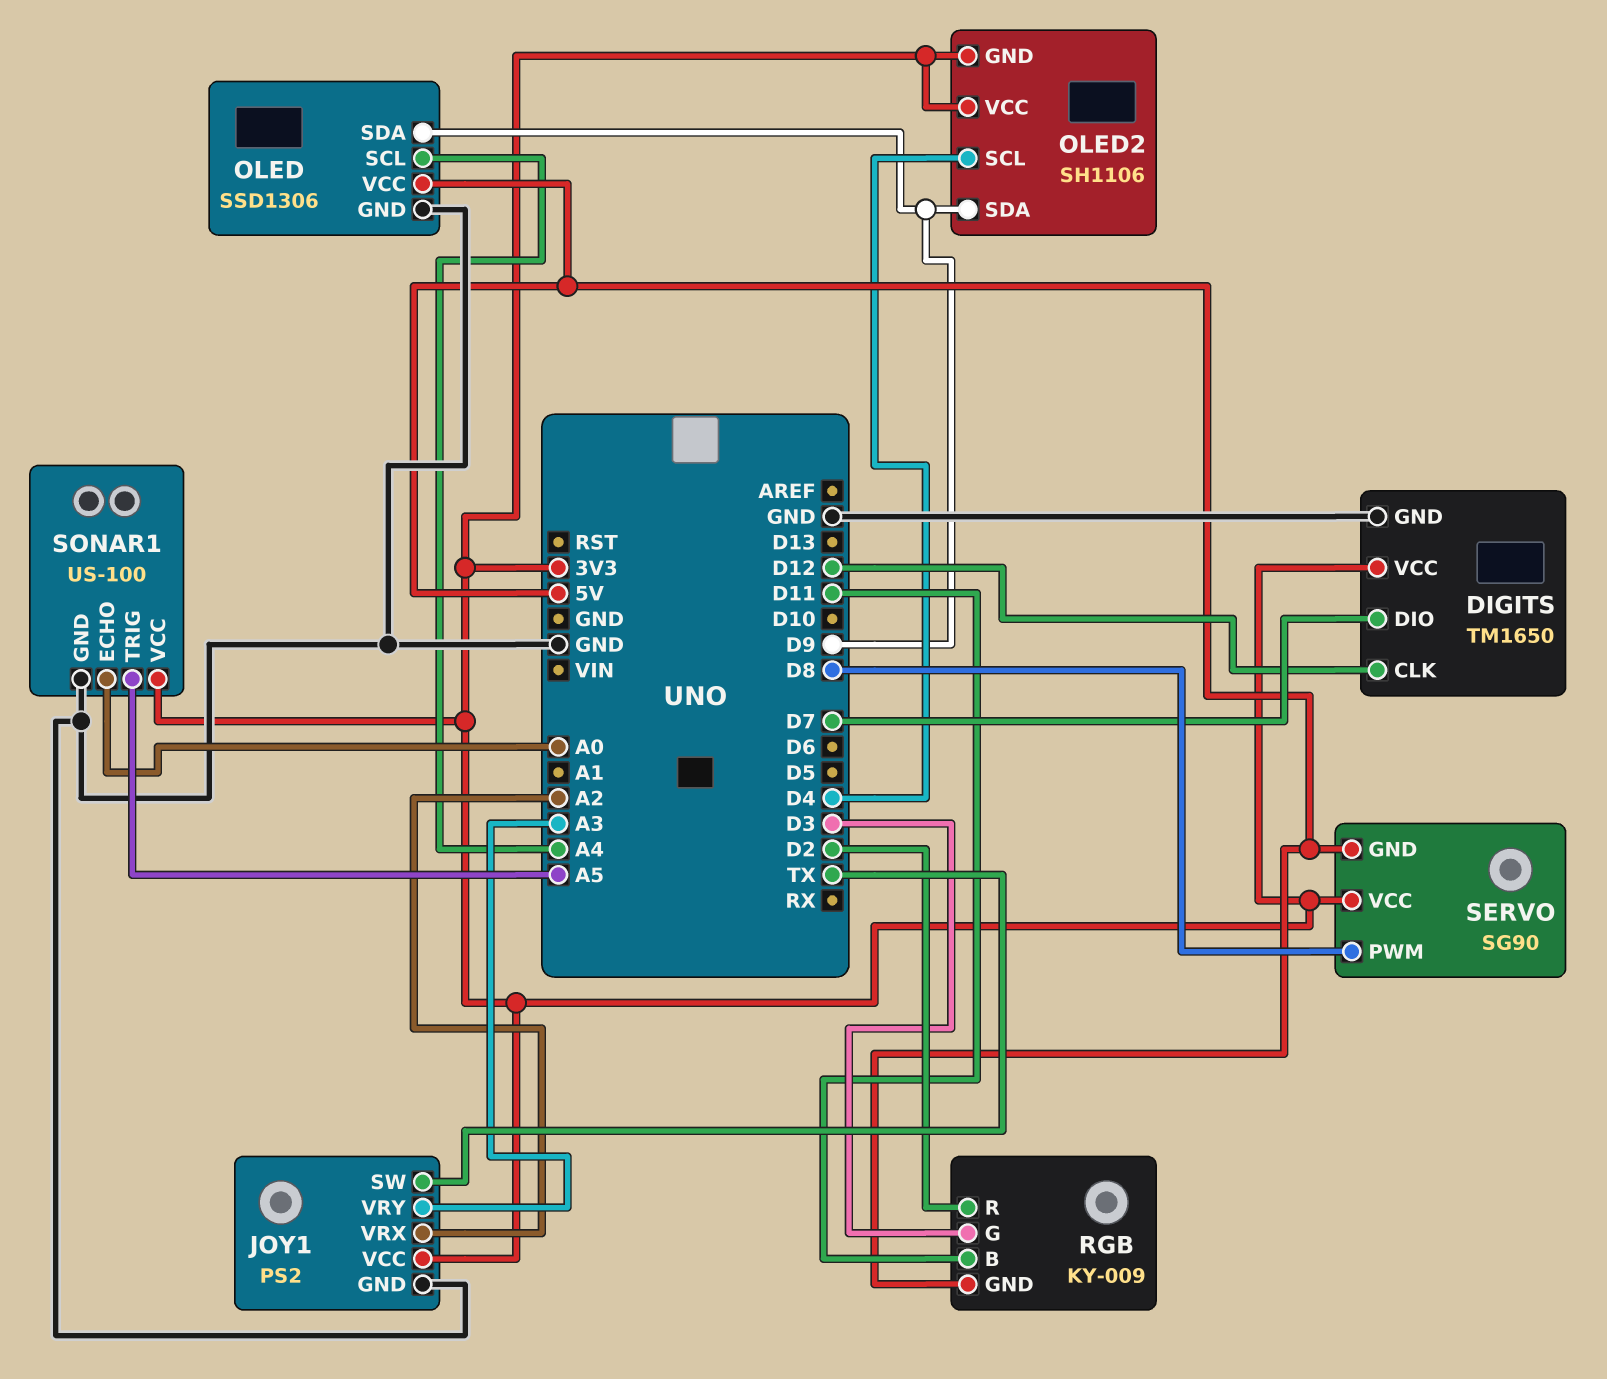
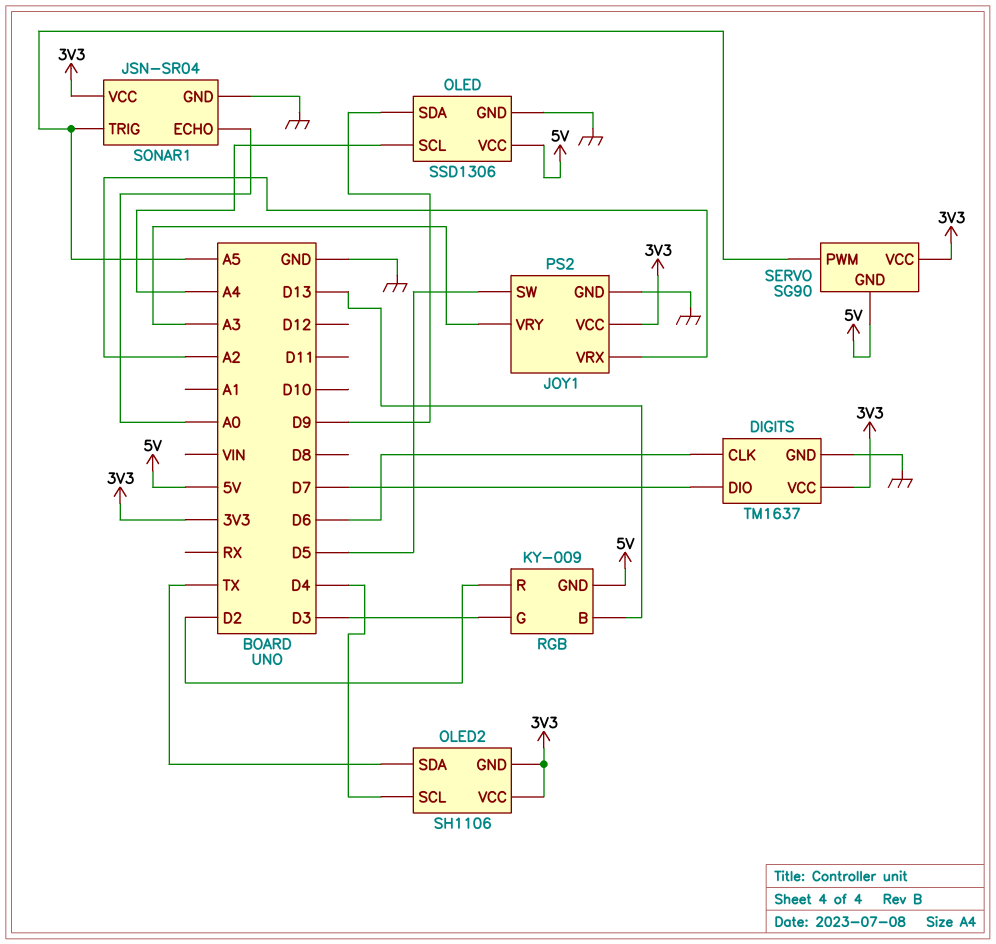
DIGITS: TM1650 -> TM1637
DIGITS pin CLK: D12 -> D6
JOY1 pin SW: TX -> D5
OLED2 pin SDA: D9 -> TX
RGB pin B: D11 -> D13
SERVO pin PWM: D8 -> A5
SONAR1: US-100 -> JSN-SR04

